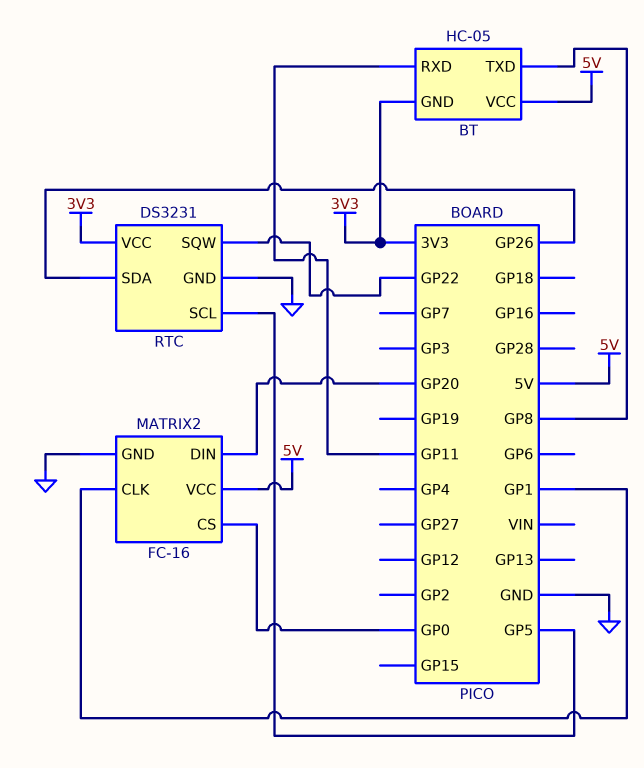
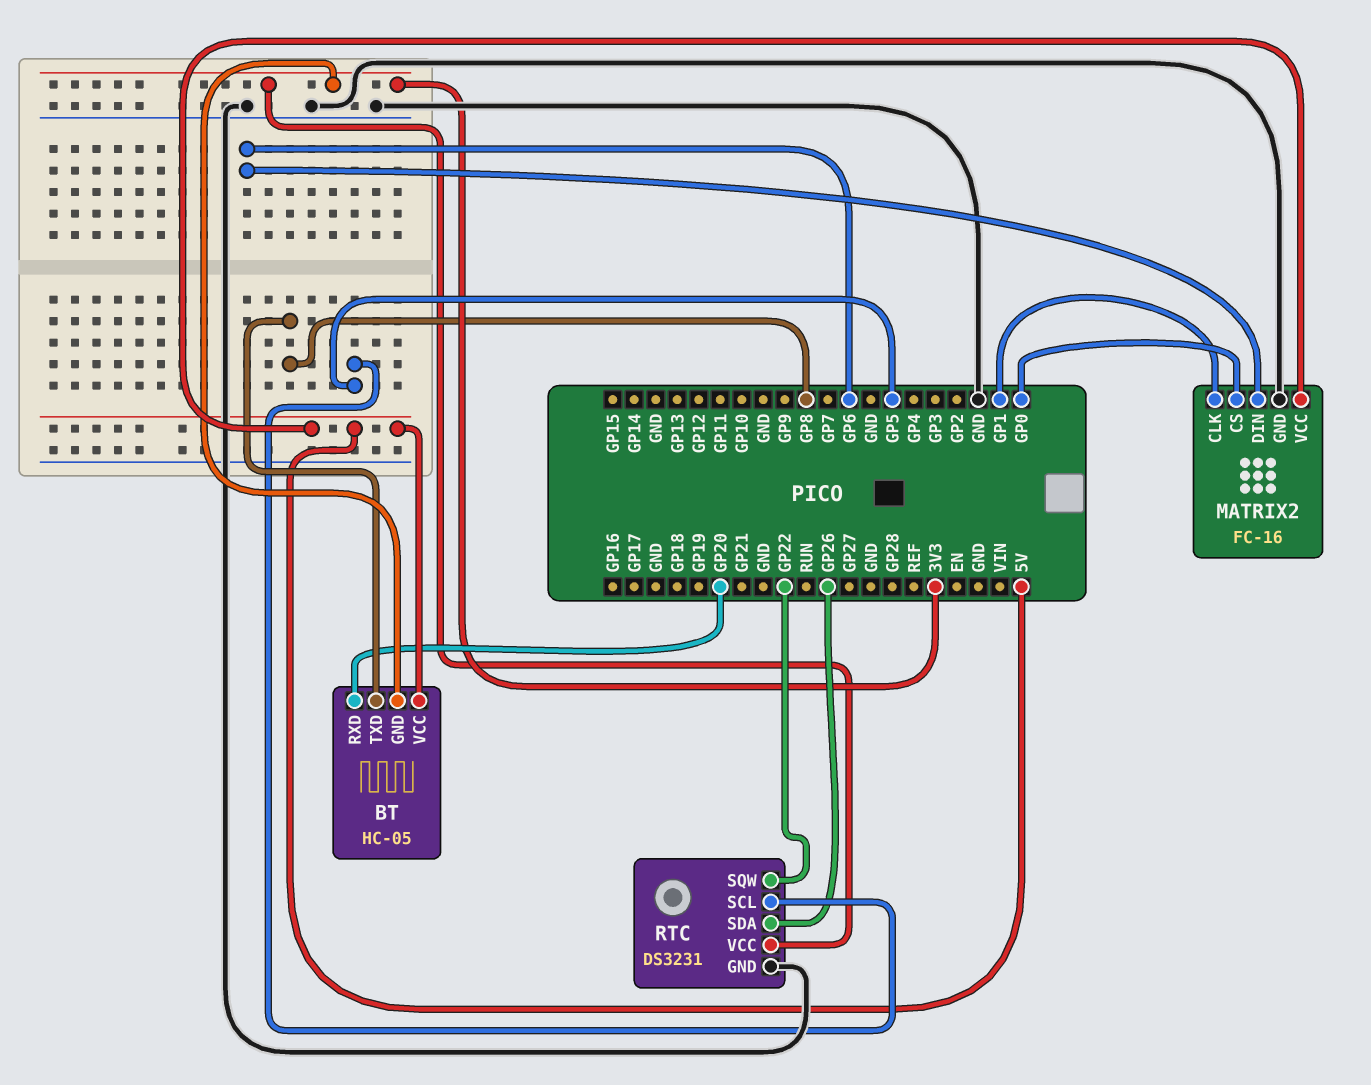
BT pin RXD: GP11 -> GP20
MATRIX2 pin DIN: GP20 -> GP6

